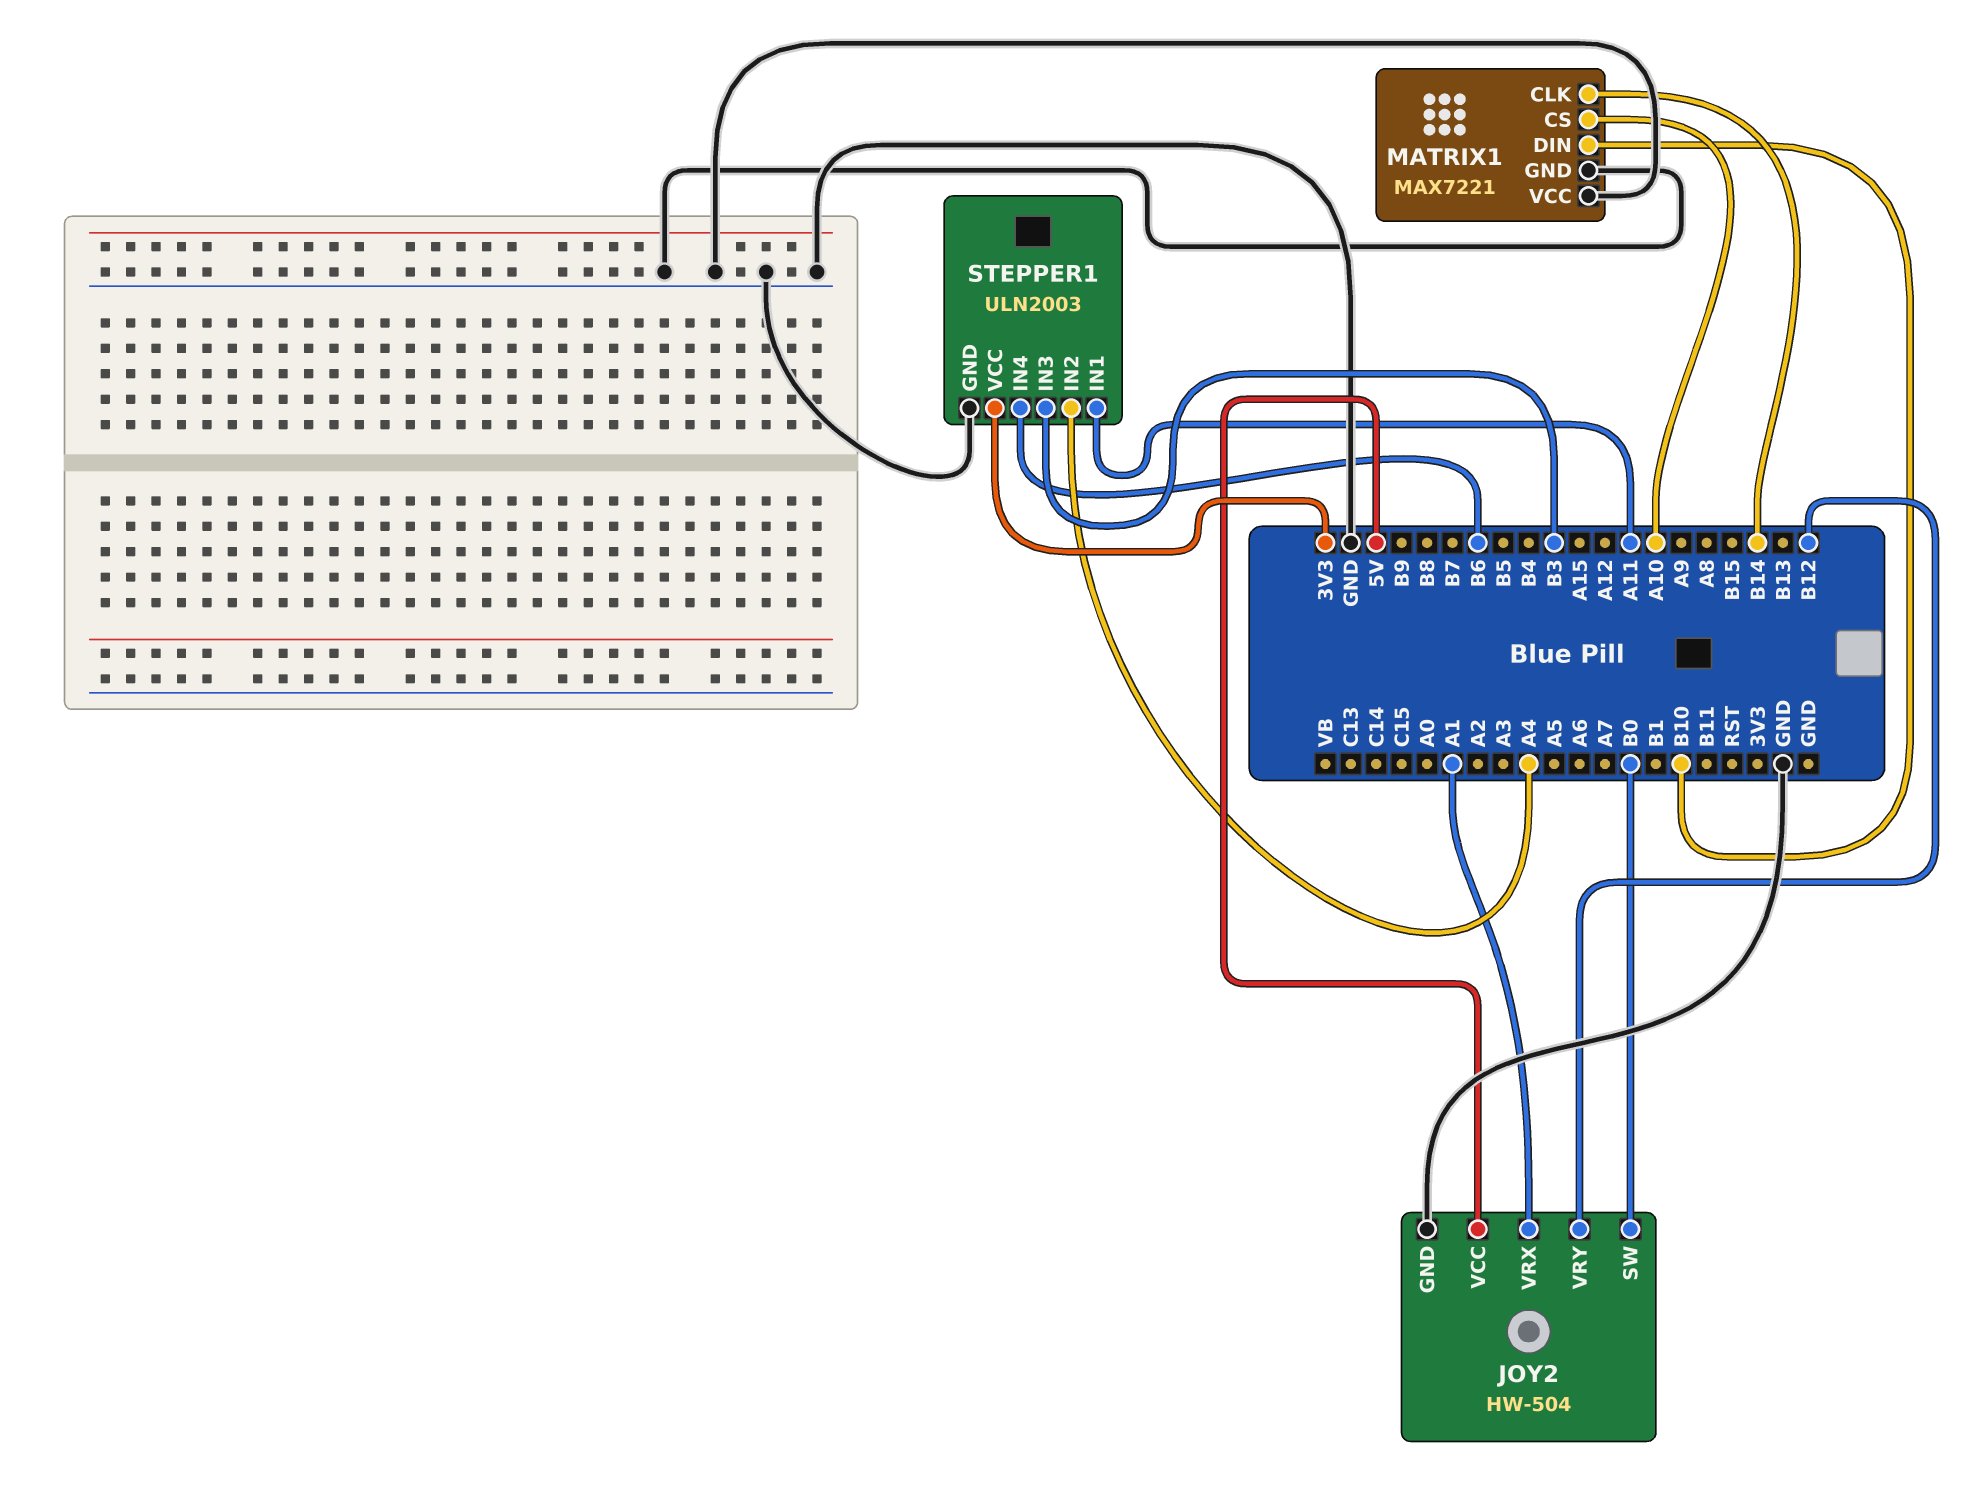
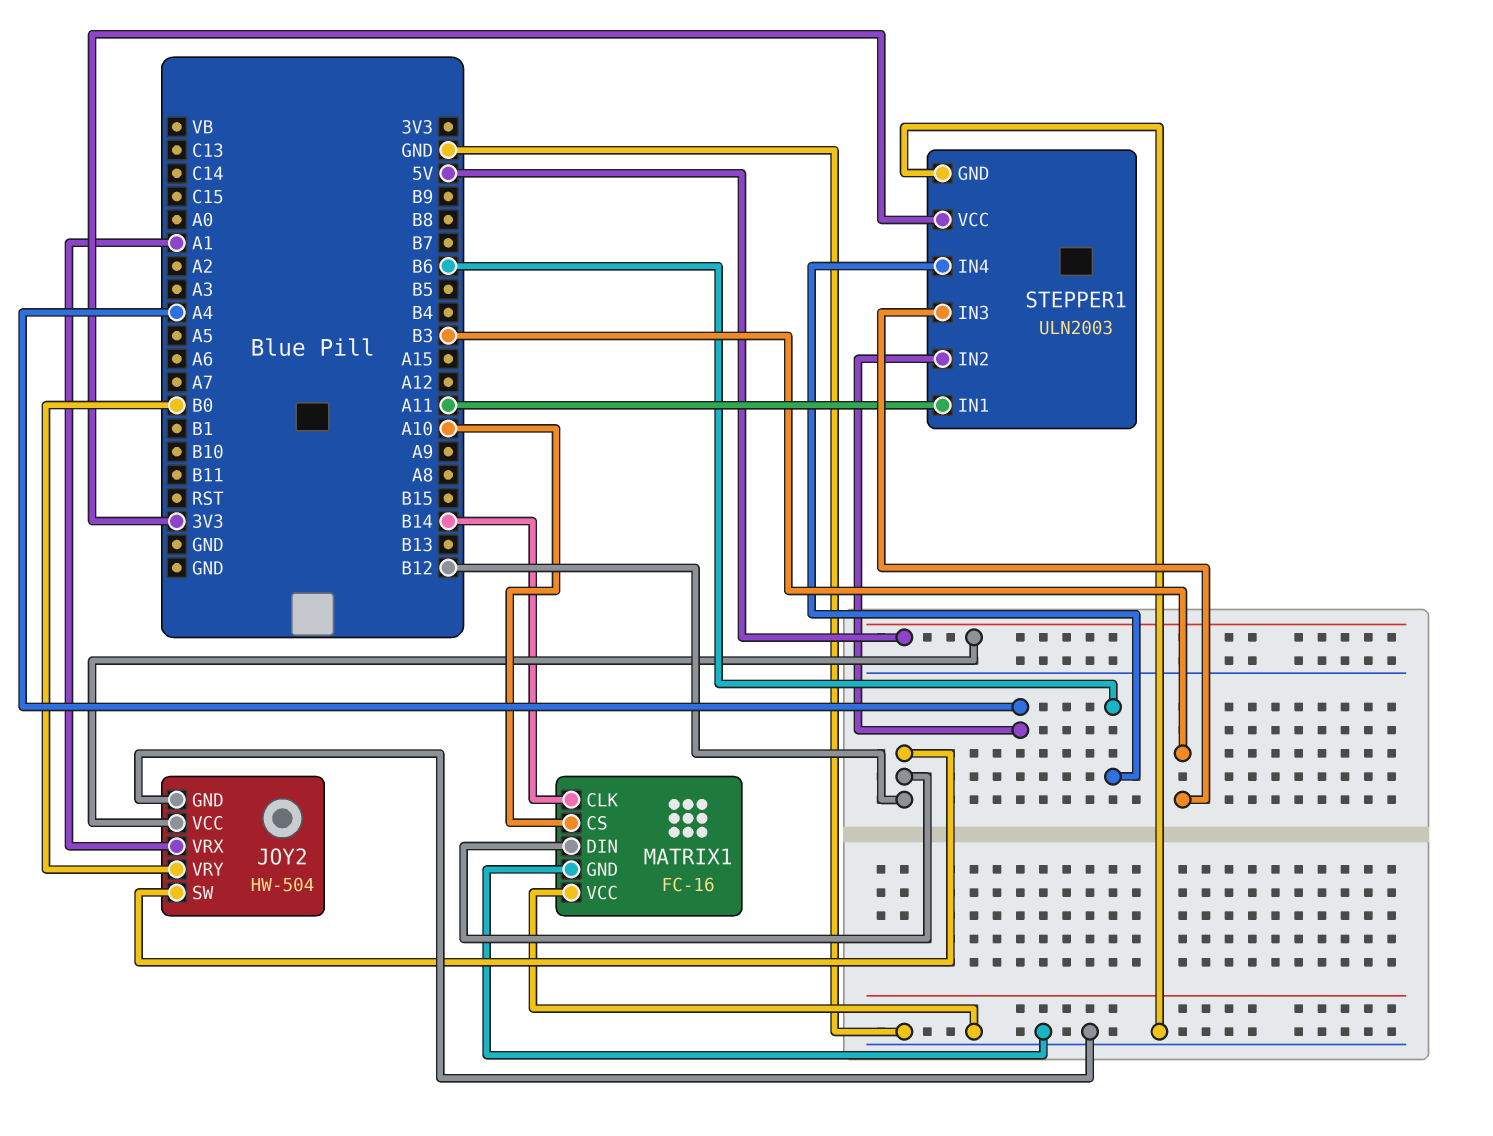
JOY2 pin SW: B0 -> B12
JOY2 pin VRY: B12 -> B0
MATRIX1: MAX7221 -> FC-16
MATRIX1 pin DIN: B10 -> B12

